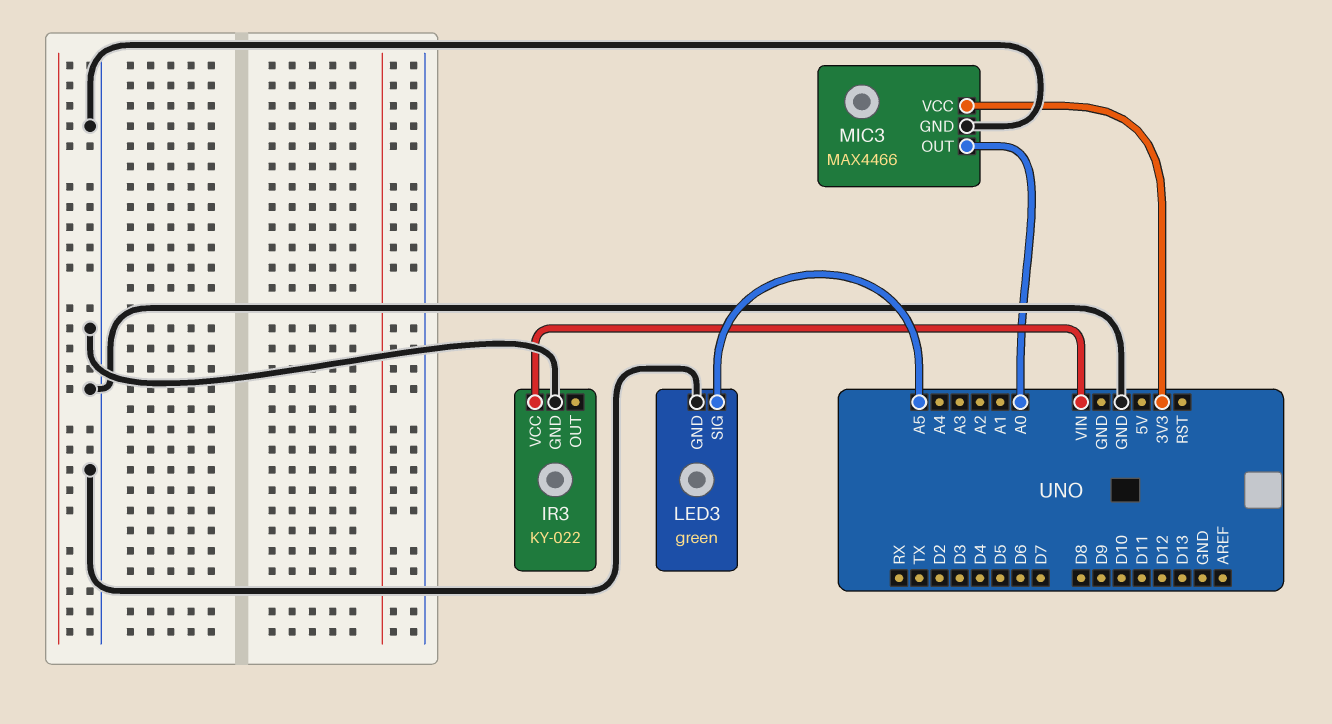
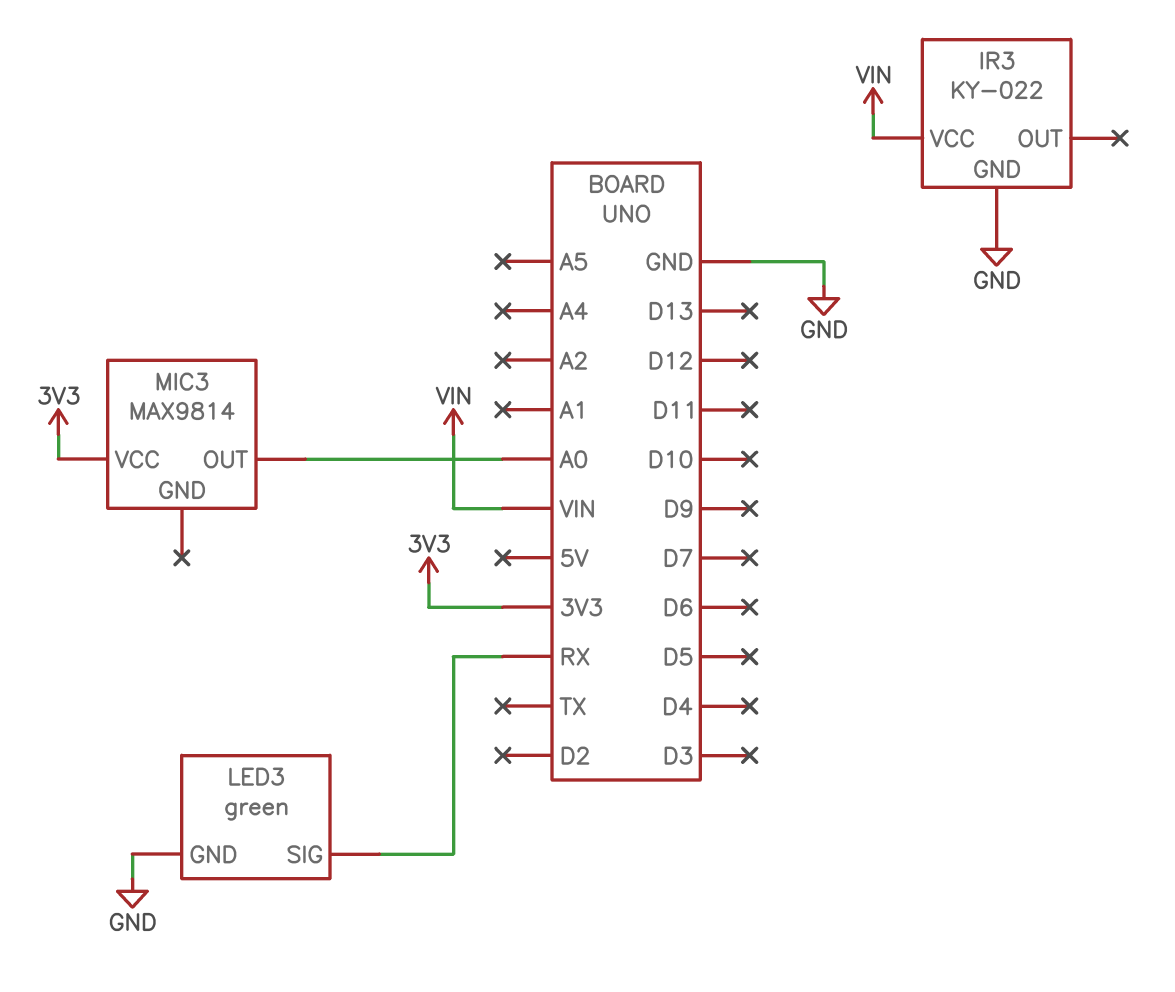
LED3 pin SIG: A5 -> RX
MIC3: MAX4466 -> MAX9814
MIC3 pin GND: GND -> none

